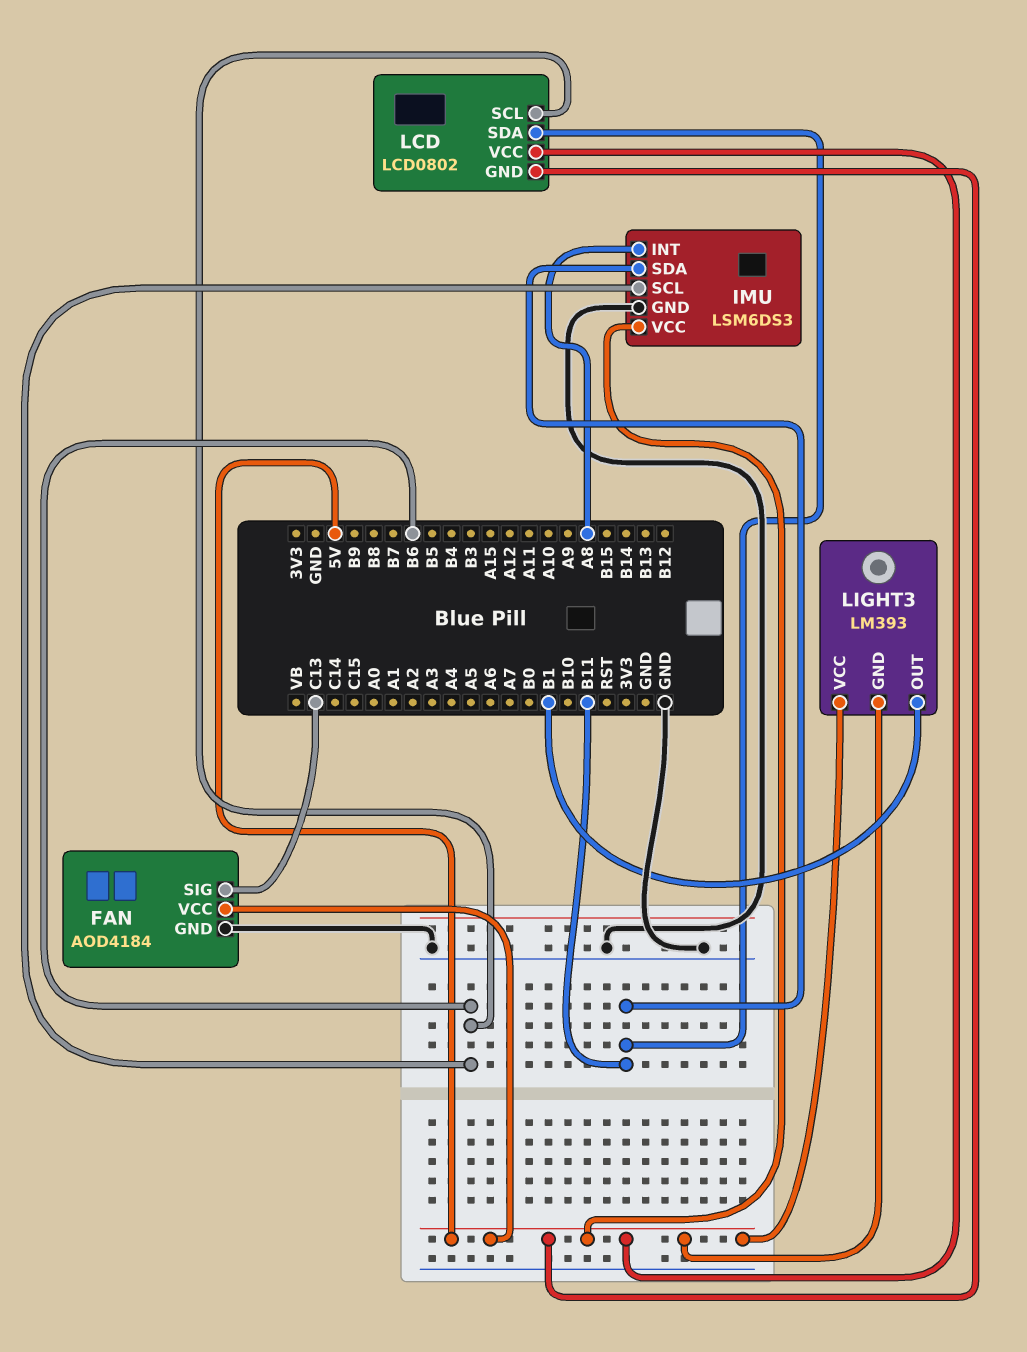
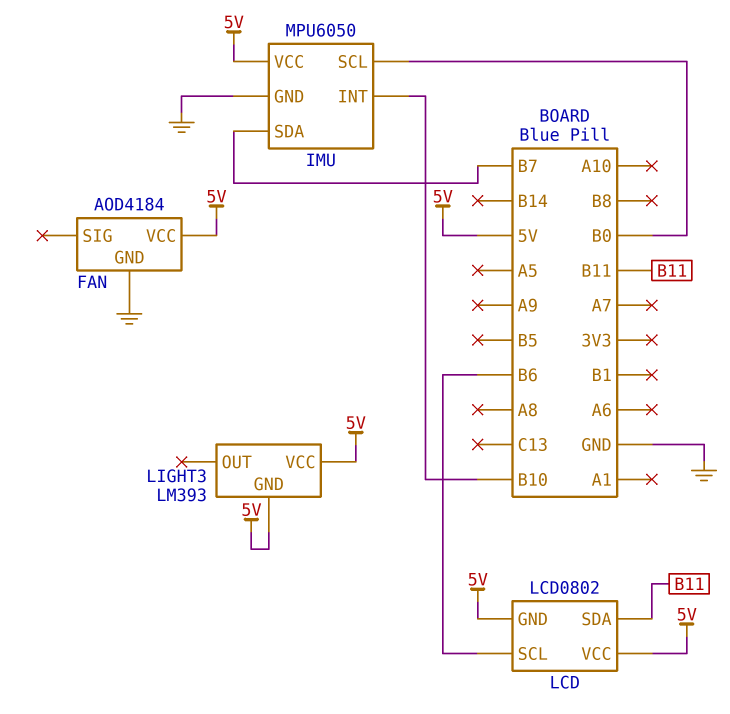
FAN pin SIG: C13 -> none
IMU: LSM6DS3 -> MPU6050
IMU pin INT: A8 -> B10
IMU pin SCL: B6 -> B0
IMU pin SDA: B11 -> B7
LIGHT3 pin OUT: B1 -> none

